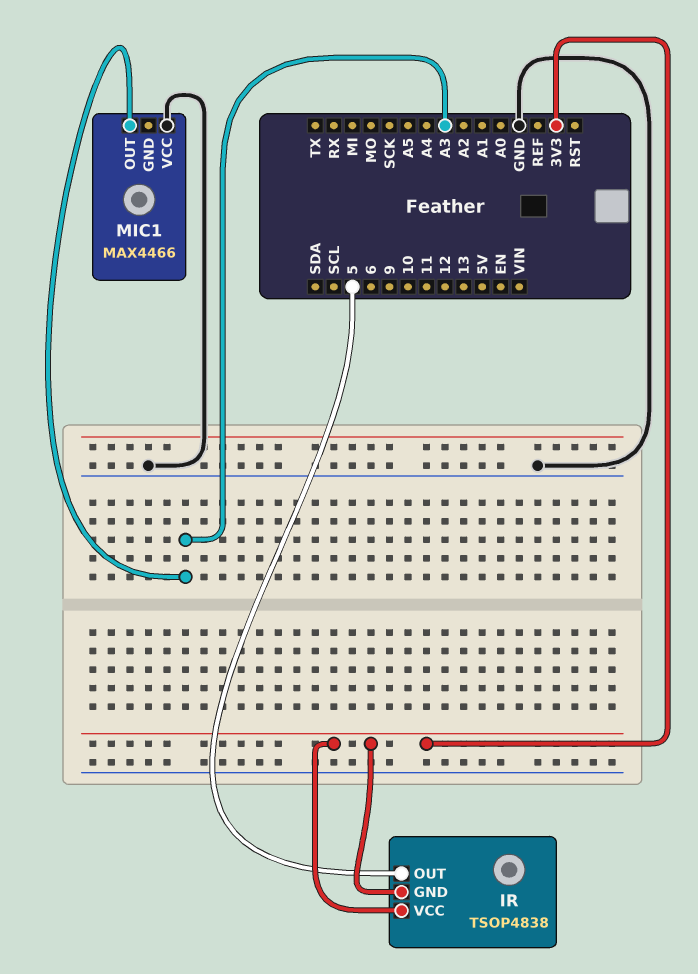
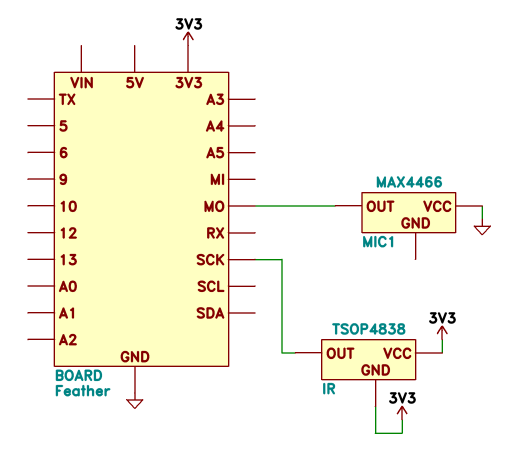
IR pin OUT: 5 -> SCK
MIC1 pin OUT: A3 -> MO

